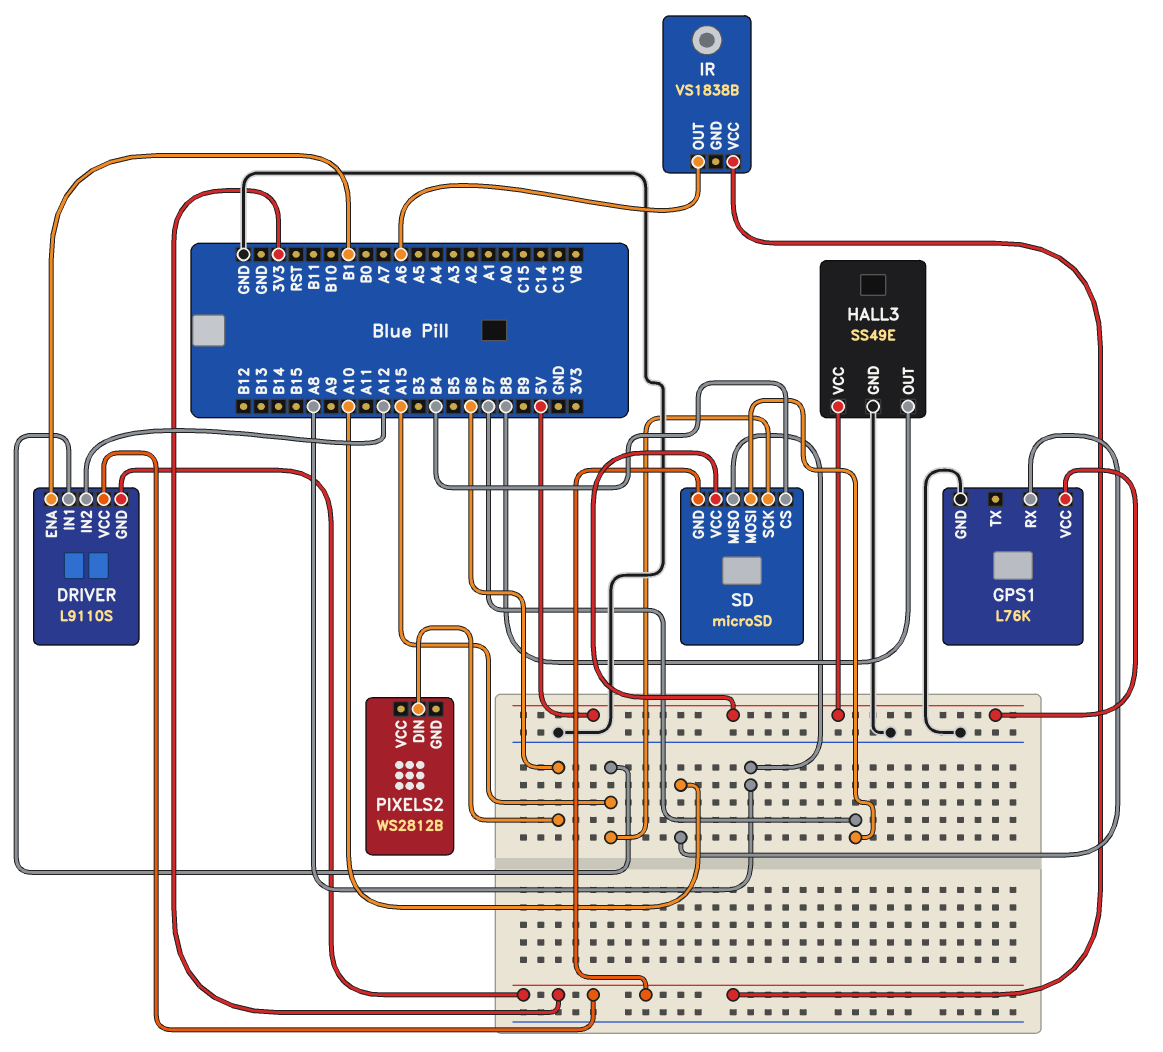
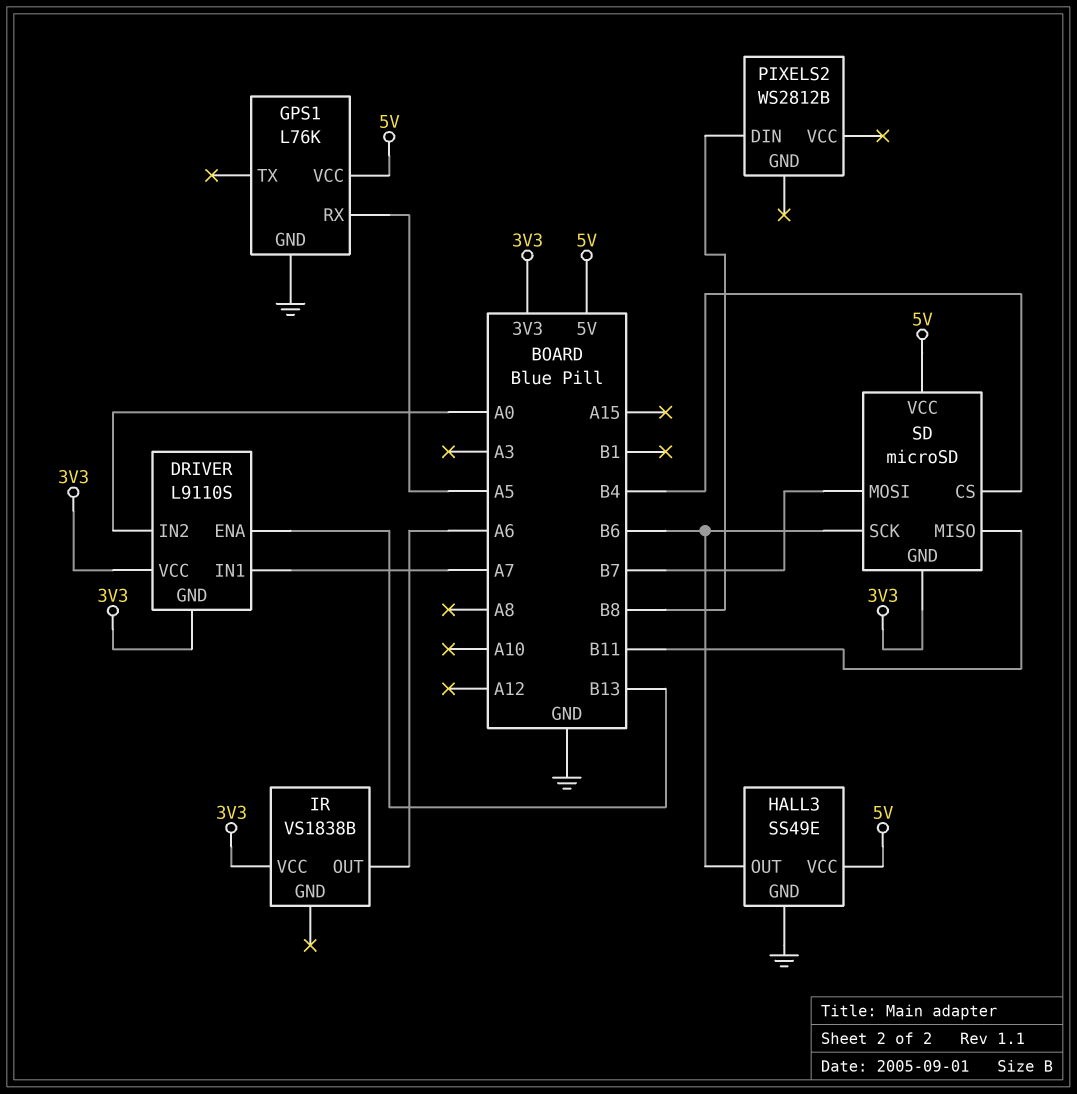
DRIVER pin ENA: B1 -> B13
DRIVER pin IN1: A15 -> A7
DRIVER pin IN2: A12 -> A0
GPS1 pin RX: A10 -> A5
HALL3 pin OUT: B8 -> B6
PIXELS2 pin DIN: B6 -> B8
SD pin MISO: A8 -> B11
SD pin SCK: A15 -> B6

